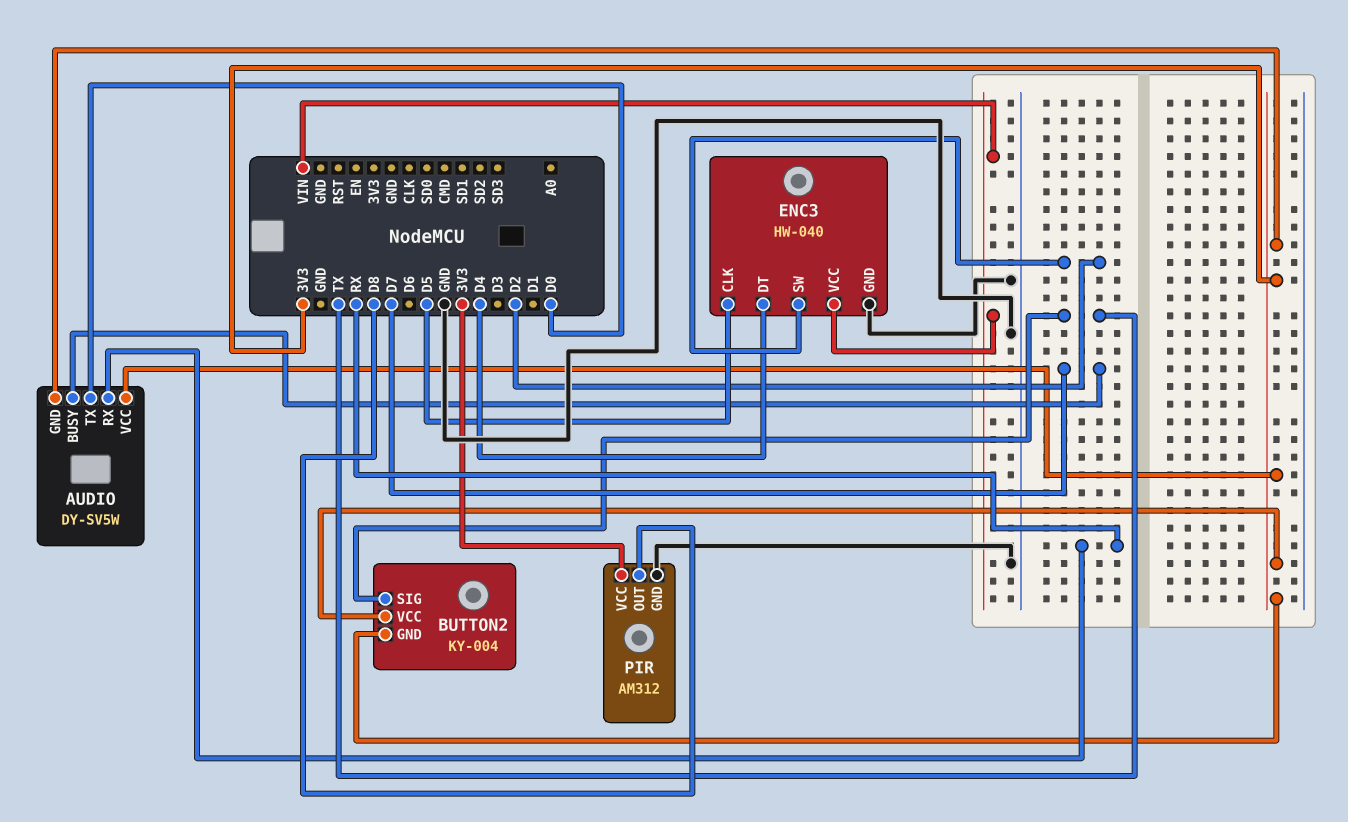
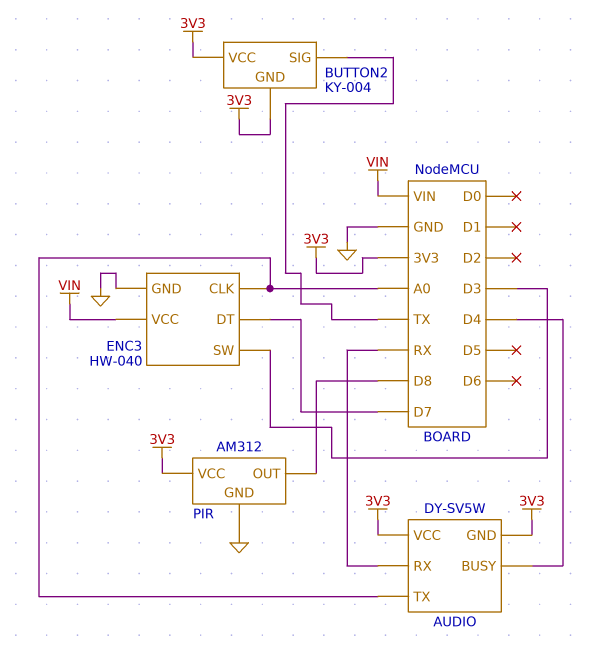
AUDIO pin BUSY: D7 -> D4
AUDIO pin TX: D0 -> A0
ENC3 pin CLK: D5 -> A0
ENC3 pin DT: D4 -> D7
ENC3 pin SW: D2 -> D3

